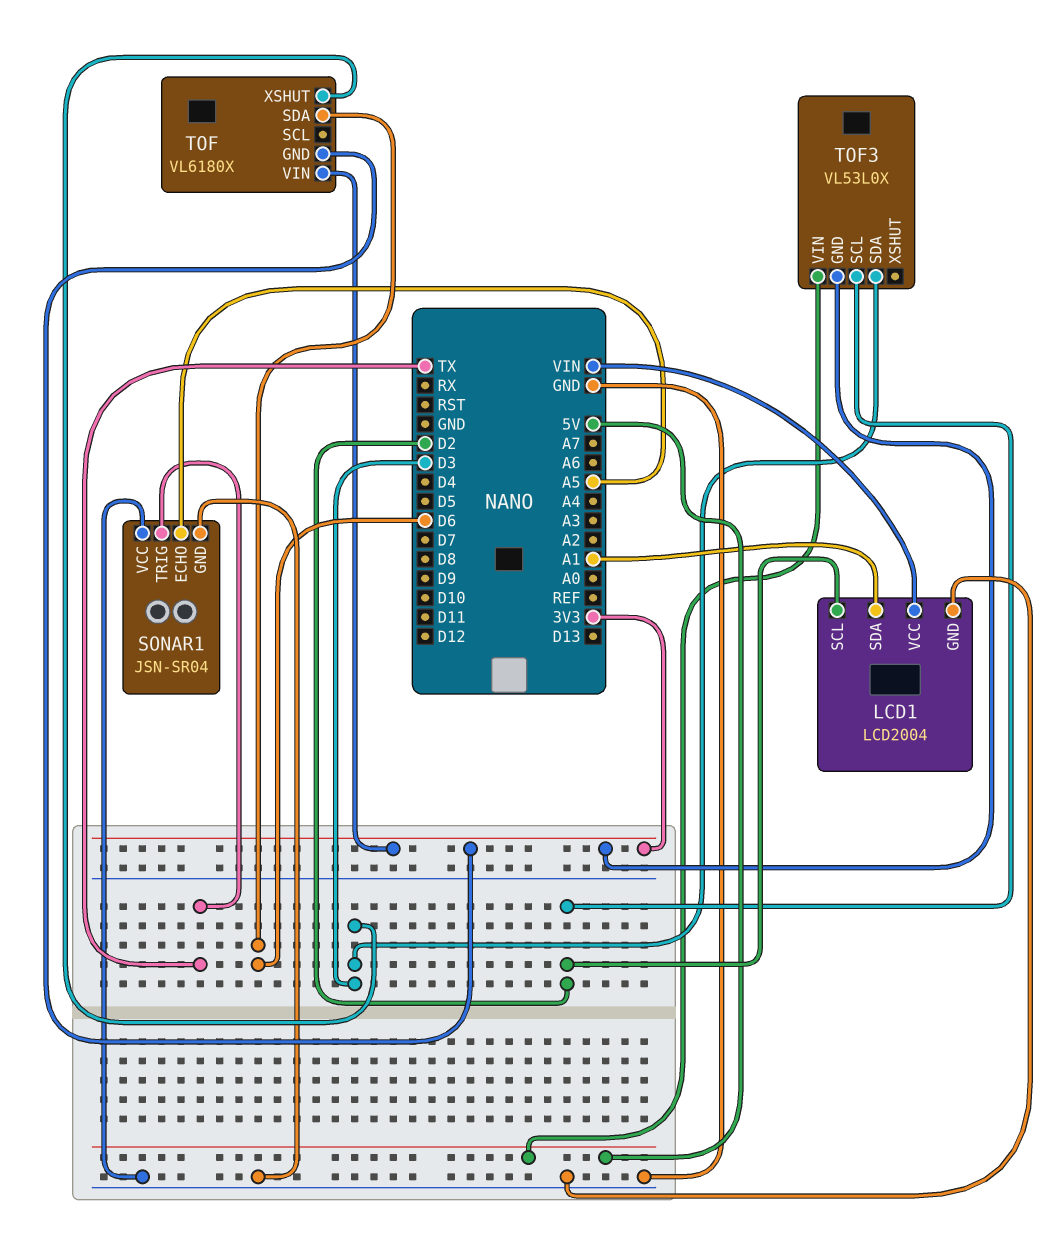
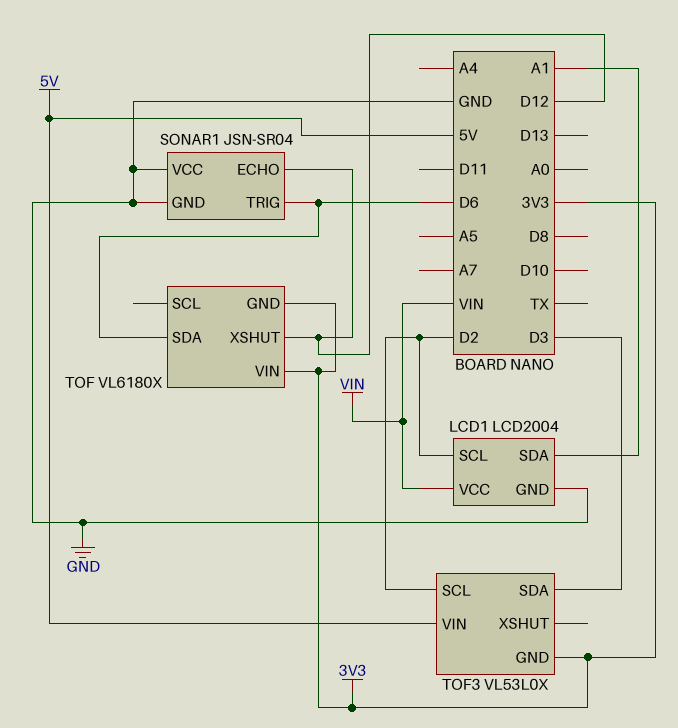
SONAR1 pin ECHO: A5 -> D12
SONAR1 pin TRIG: TX -> D6
TOF pin XSHUT: D3 -> D12

